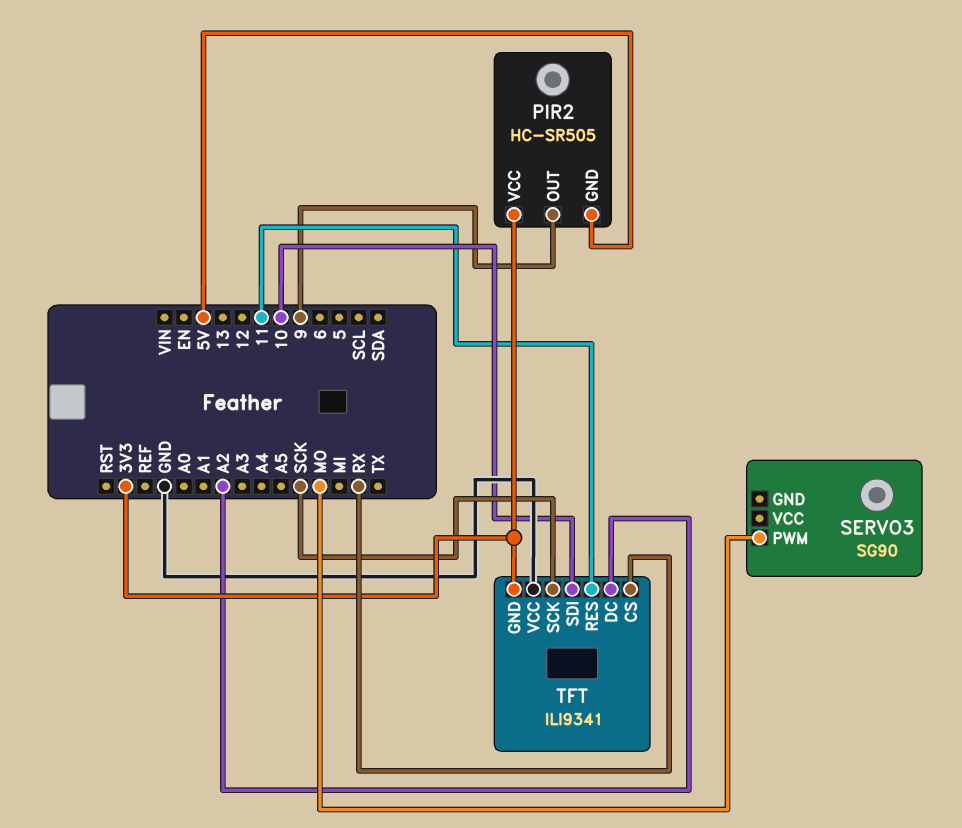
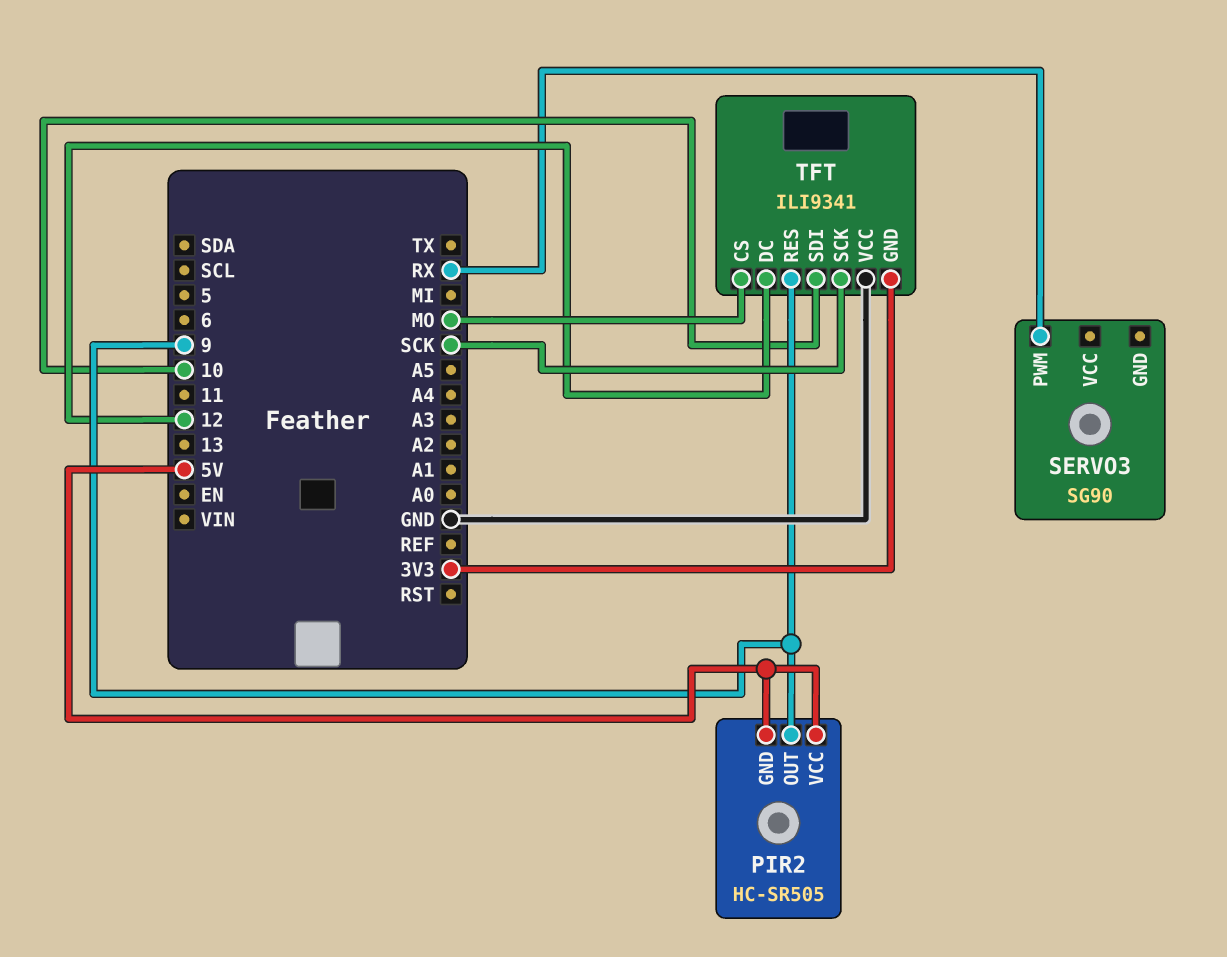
PIR2 pin VCC: 3V3 -> 5V
SERVO3 pin PWM: MO -> RX
TFT pin CS: RX -> MO
TFT pin DC: A2 -> 12
TFT pin RES: 11 -> 9

